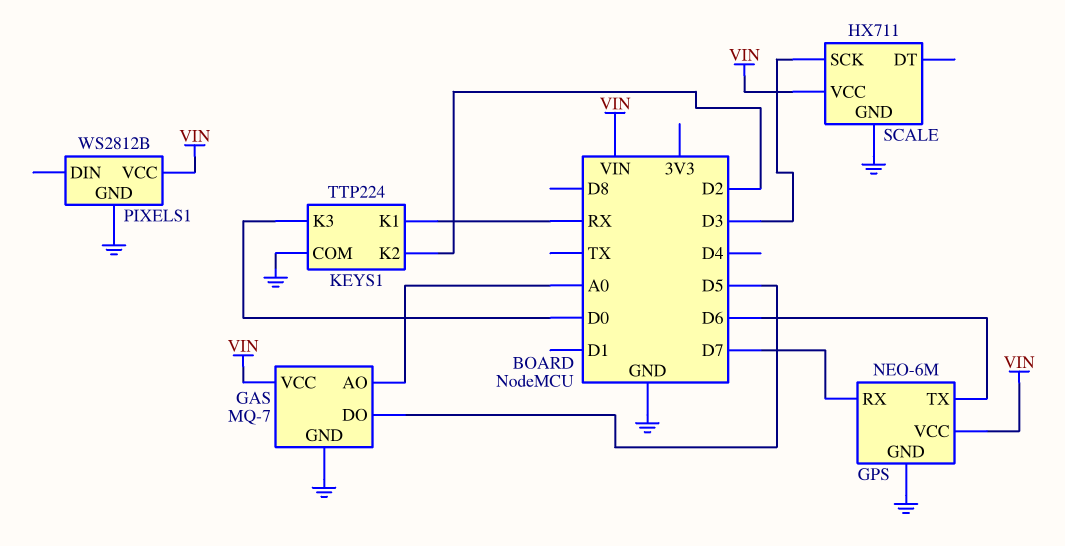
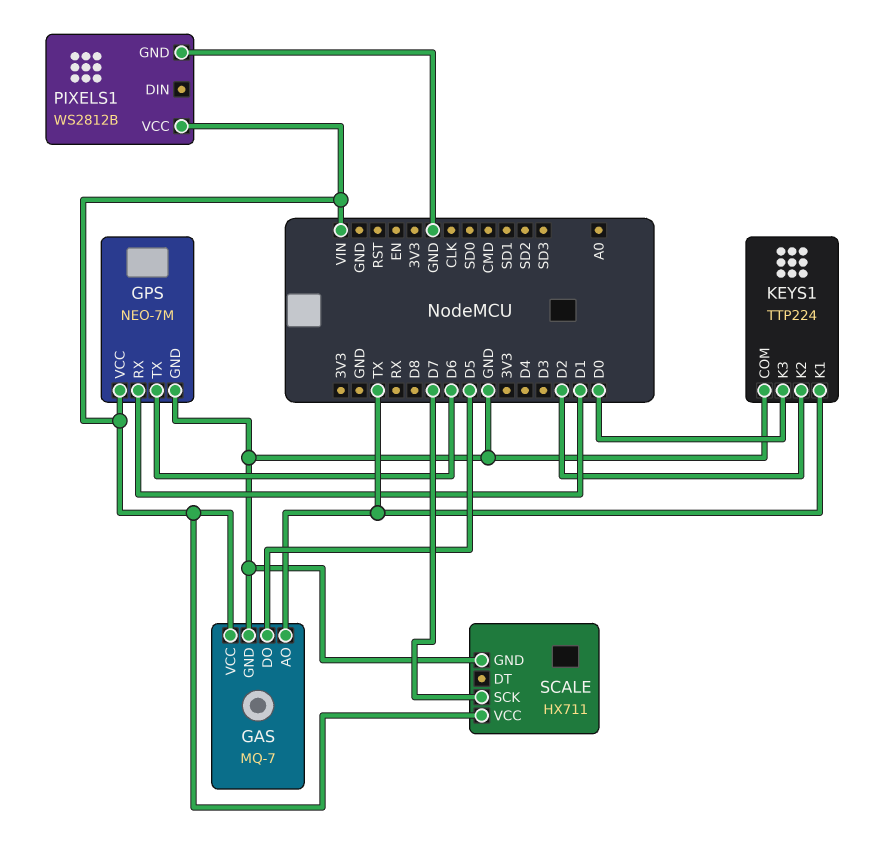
GAS pin AO: A0 -> TX
GPS: NEO-6M -> NEO-7M
GPS pin RX: D7 -> D1
KEYS1 pin K1: RX -> TX
SCALE pin SCK: D3 -> D7

